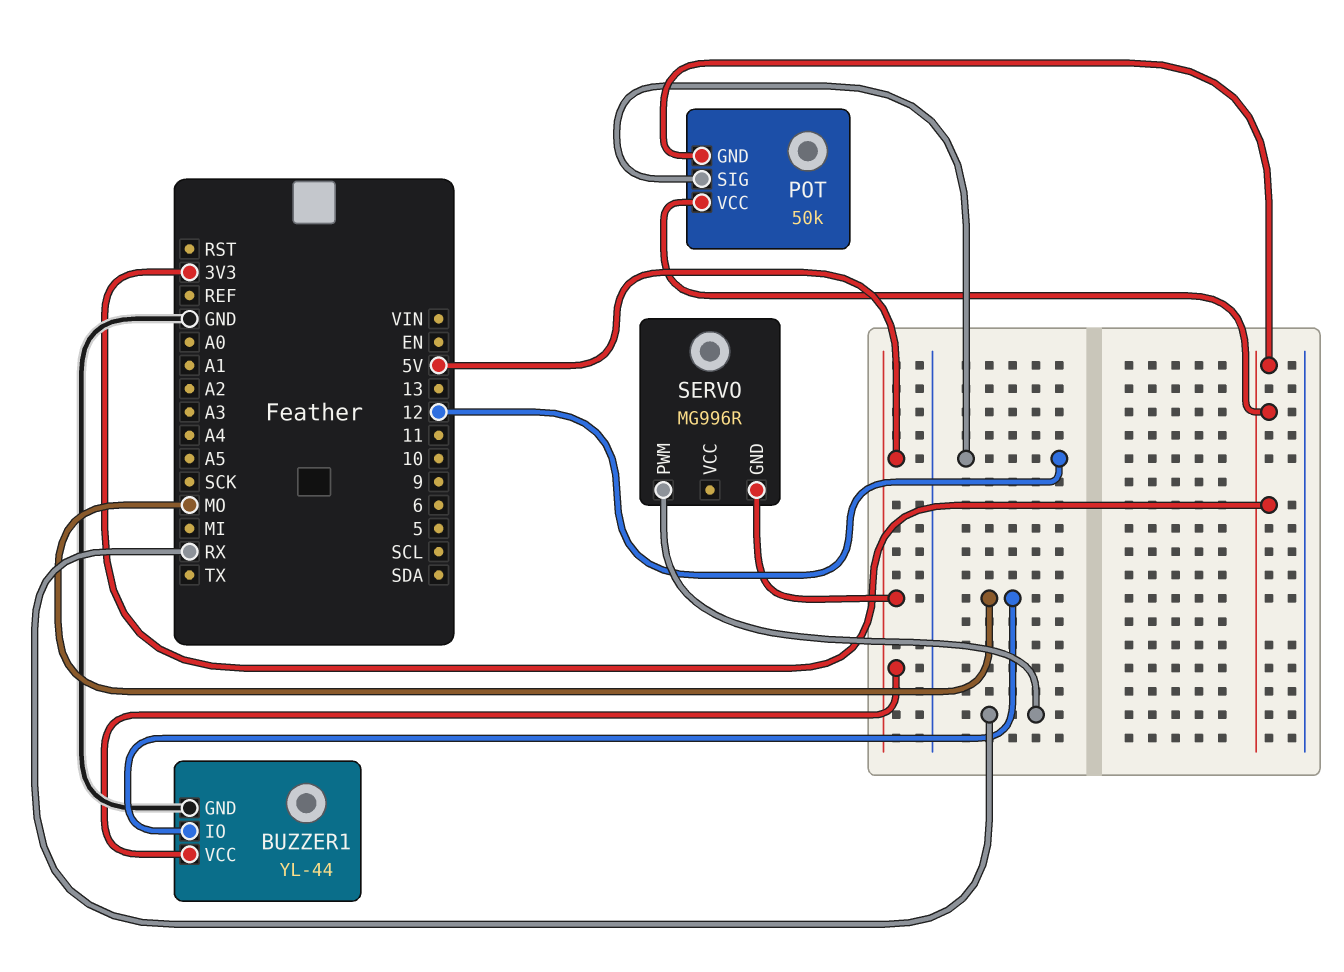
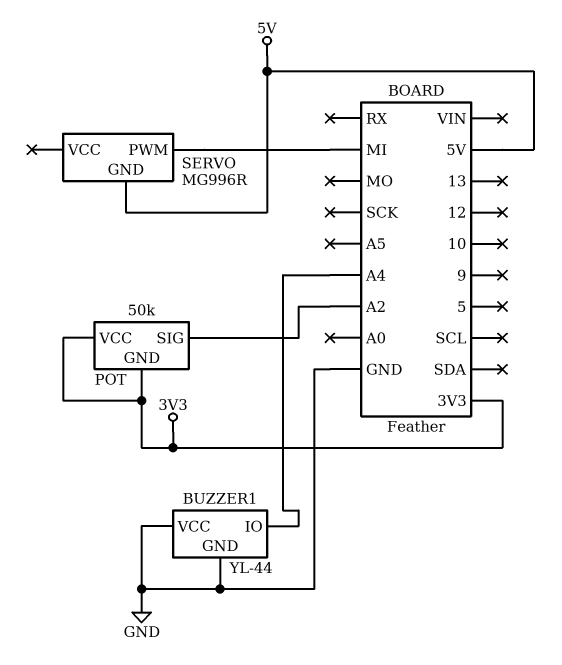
BUZZER1 pin IO: MO -> A4
BUZZER1 pin VCC: 5V -> GND
POT pin SIG: 12 -> A2
SERVO pin PWM: RX -> MI

